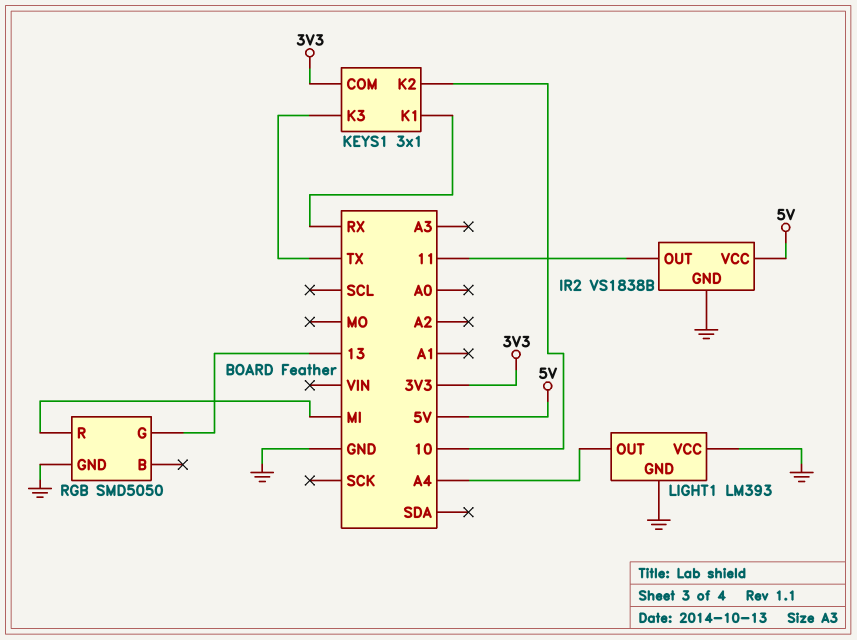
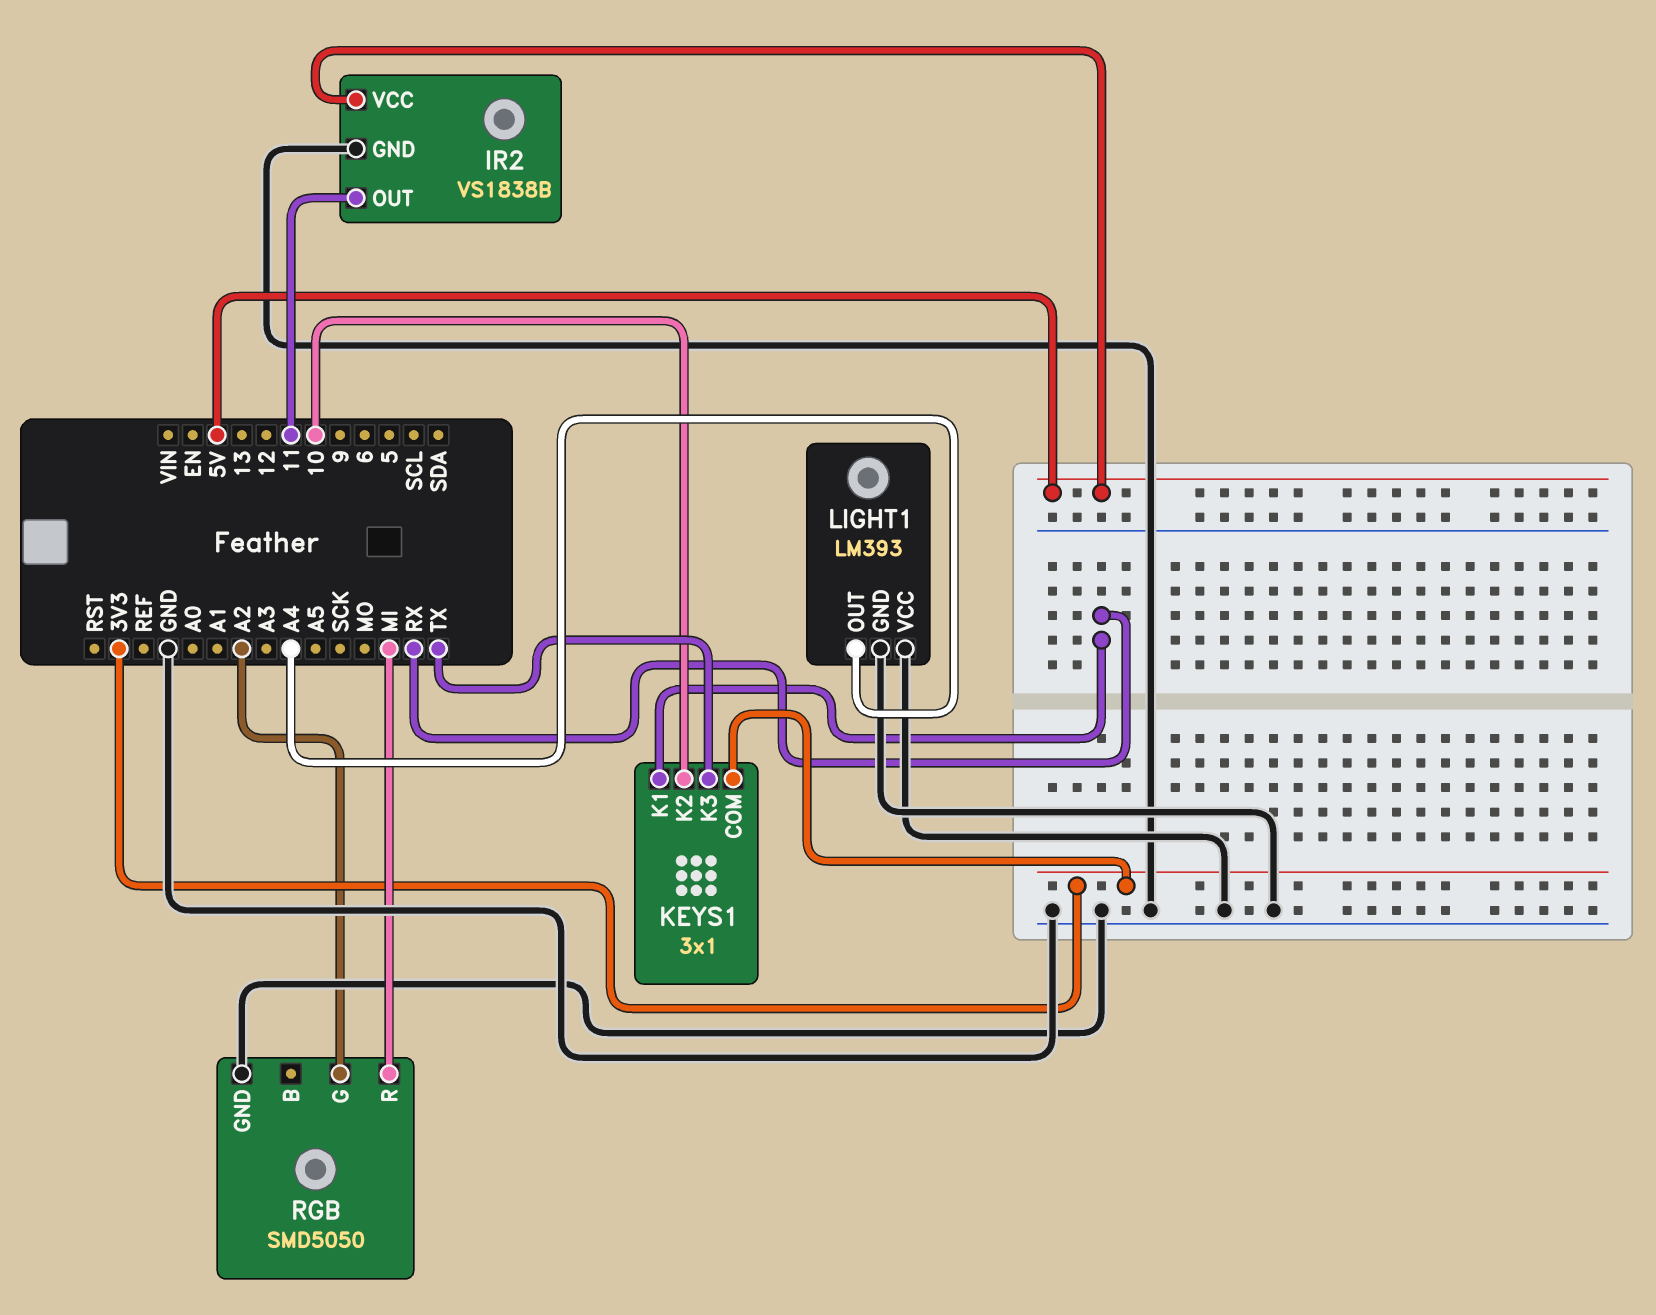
RGB pin G: 13 -> A2

